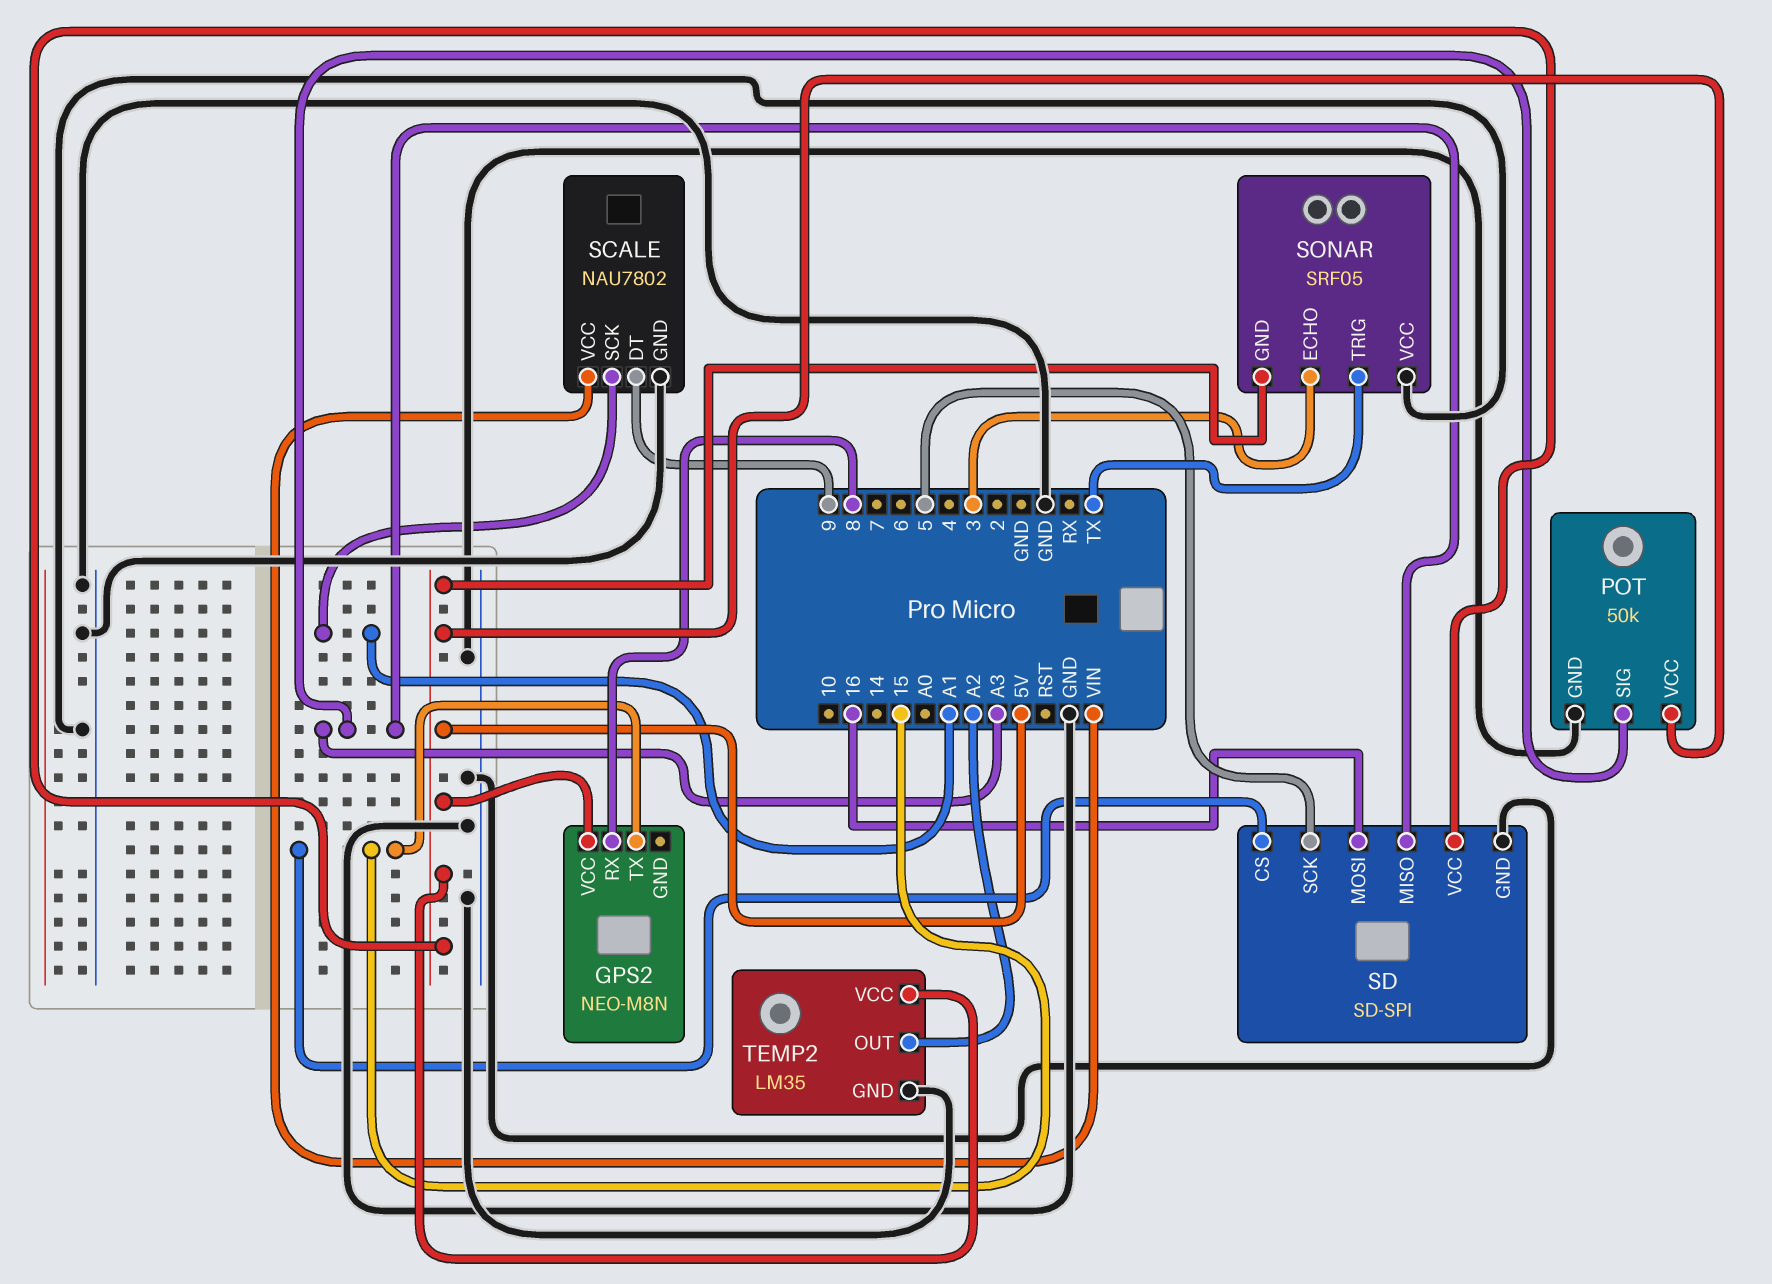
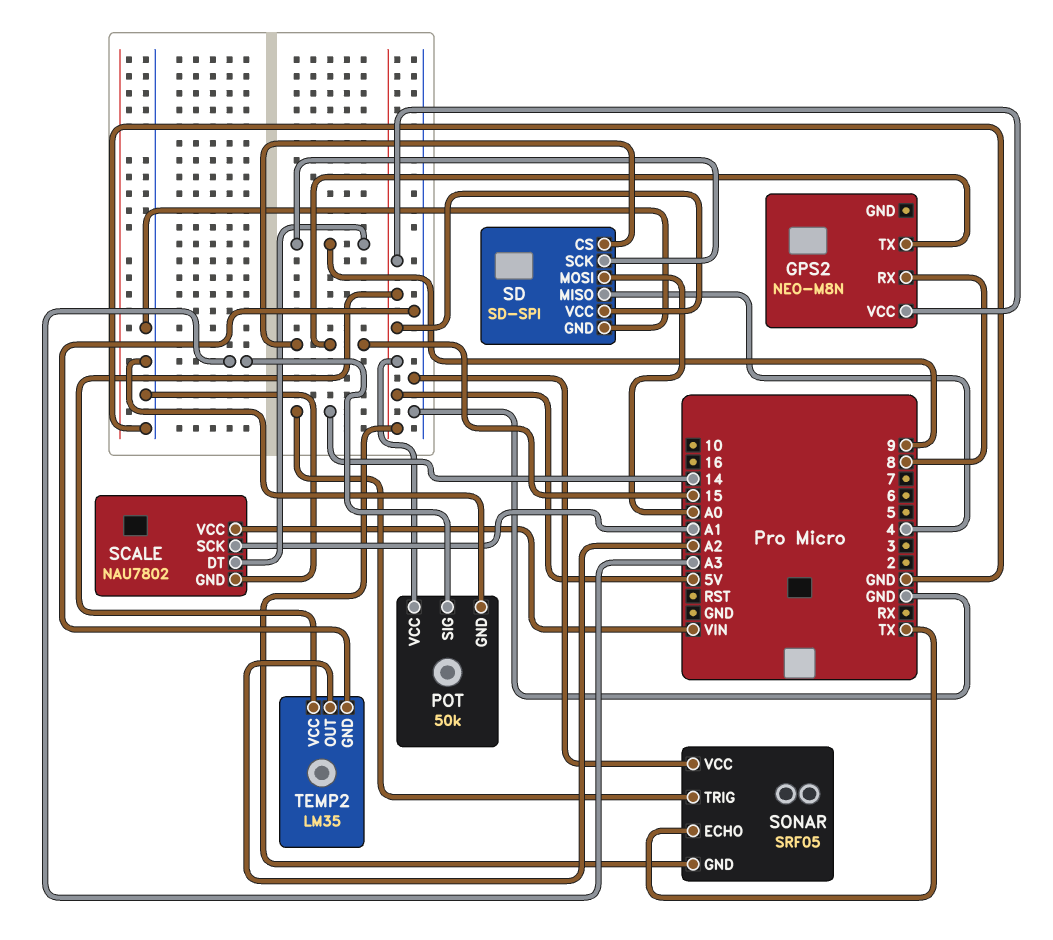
SD pin MISO: A3 -> 4
SD pin MOSI: 16 -> A0
SD pin SCK: 5 -> 9
SONAR pin ECHO: 3 -> TX
SONAR pin TRIG: TX -> 14

